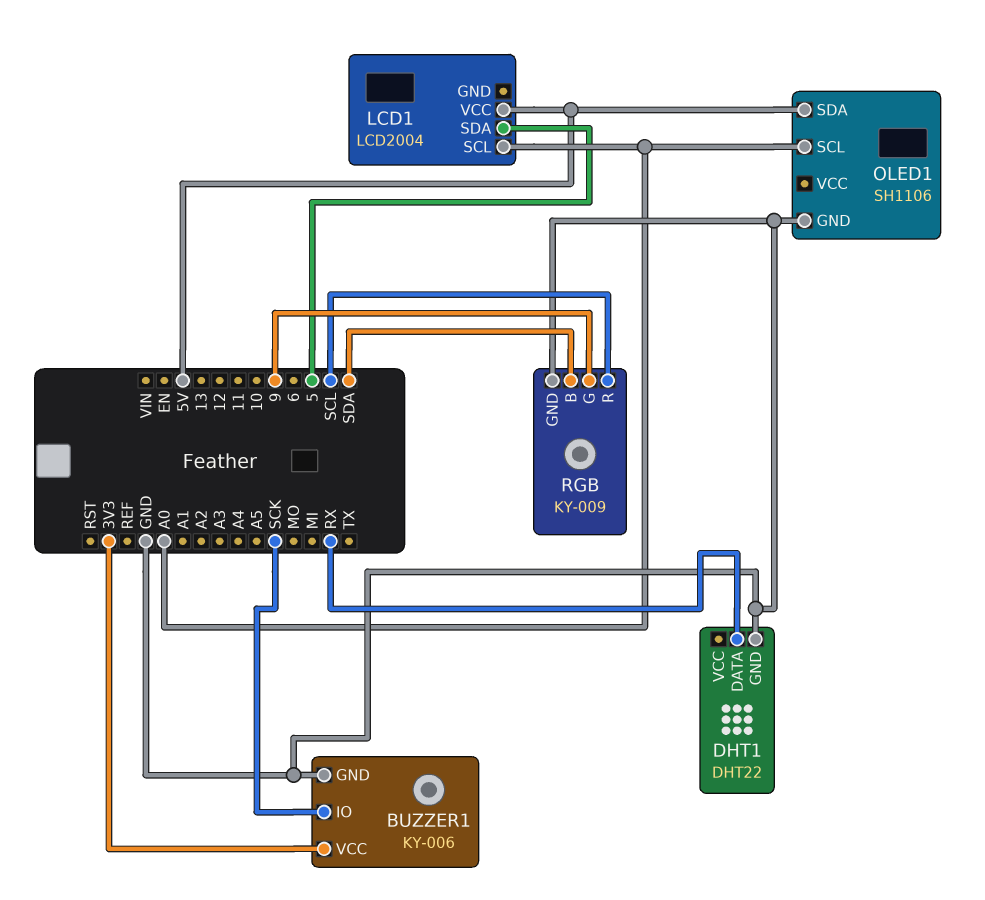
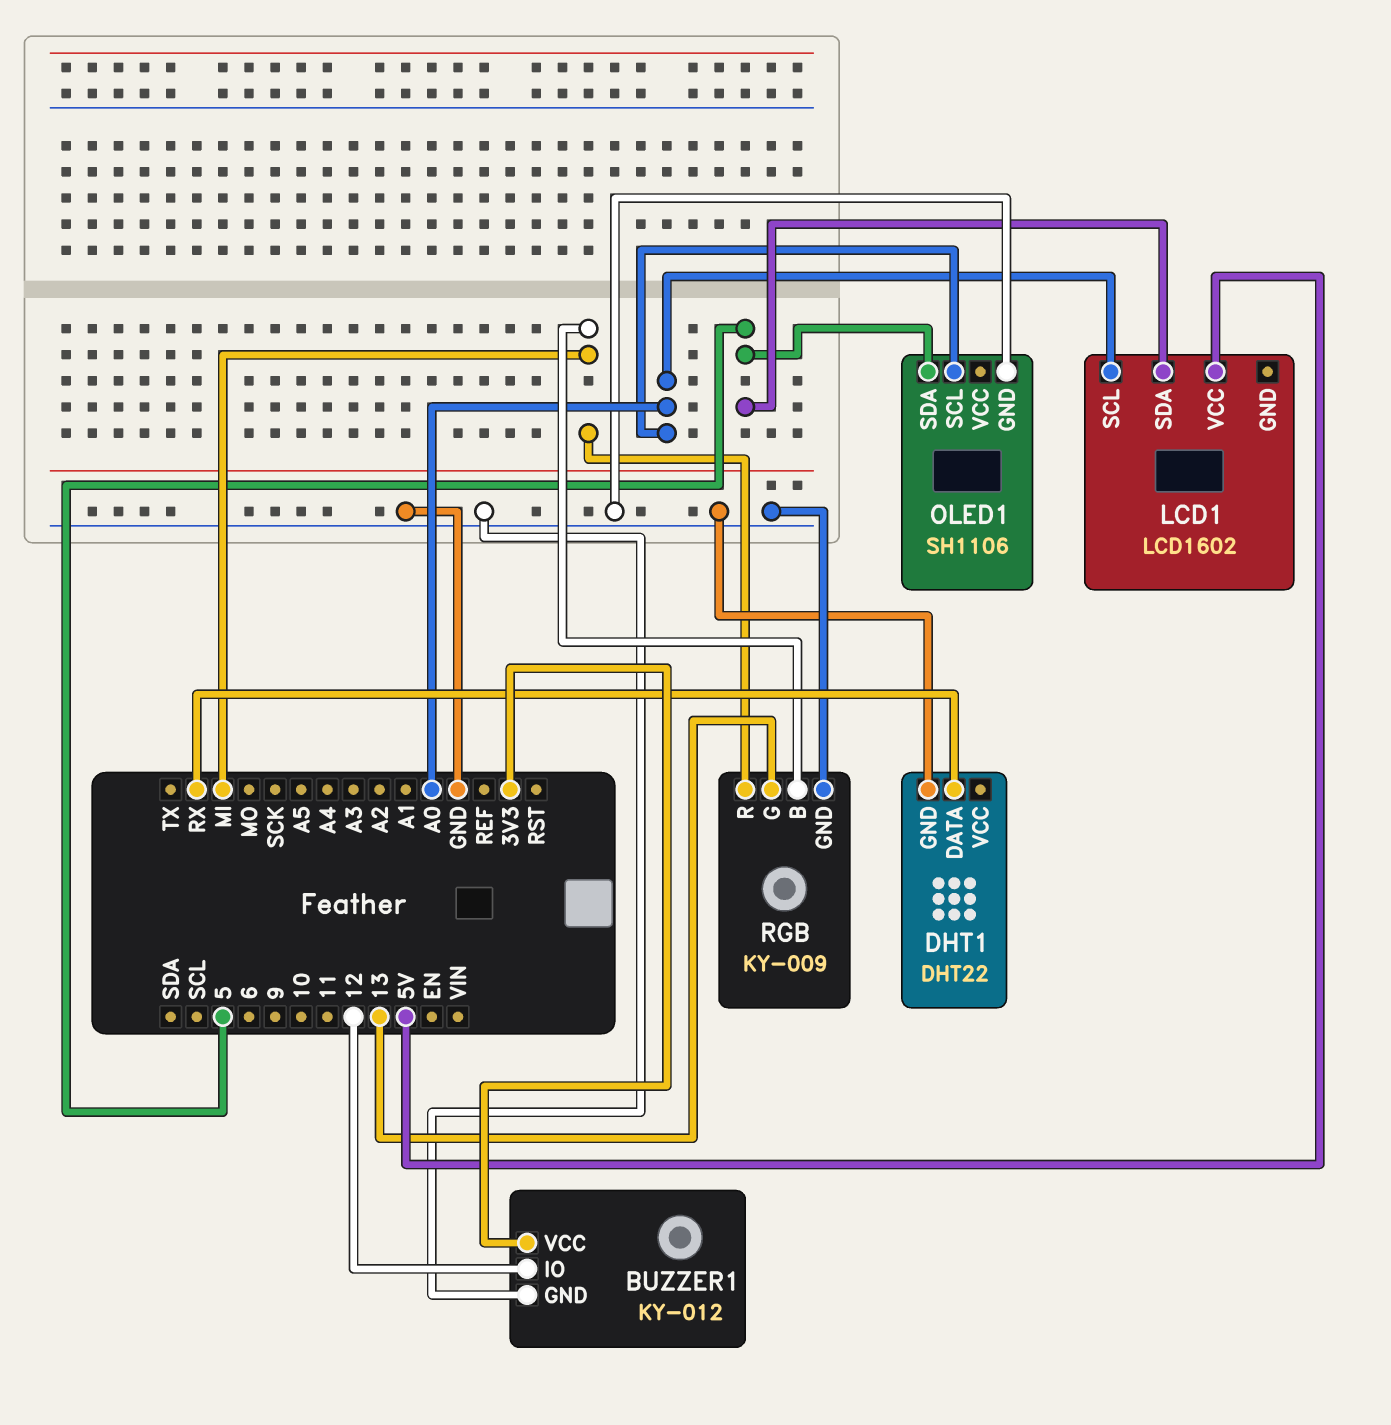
BUZZER1: KY-006 -> KY-012
BUZZER1 pin IO: SCK -> 12
LCD1: LCD2004 -> LCD1602
OLED1 pin SDA: 5V -> 5
RGB pin B: SDA -> MI
RGB pin G: 9 -> 13
RGB pin R: SCL -> MI

